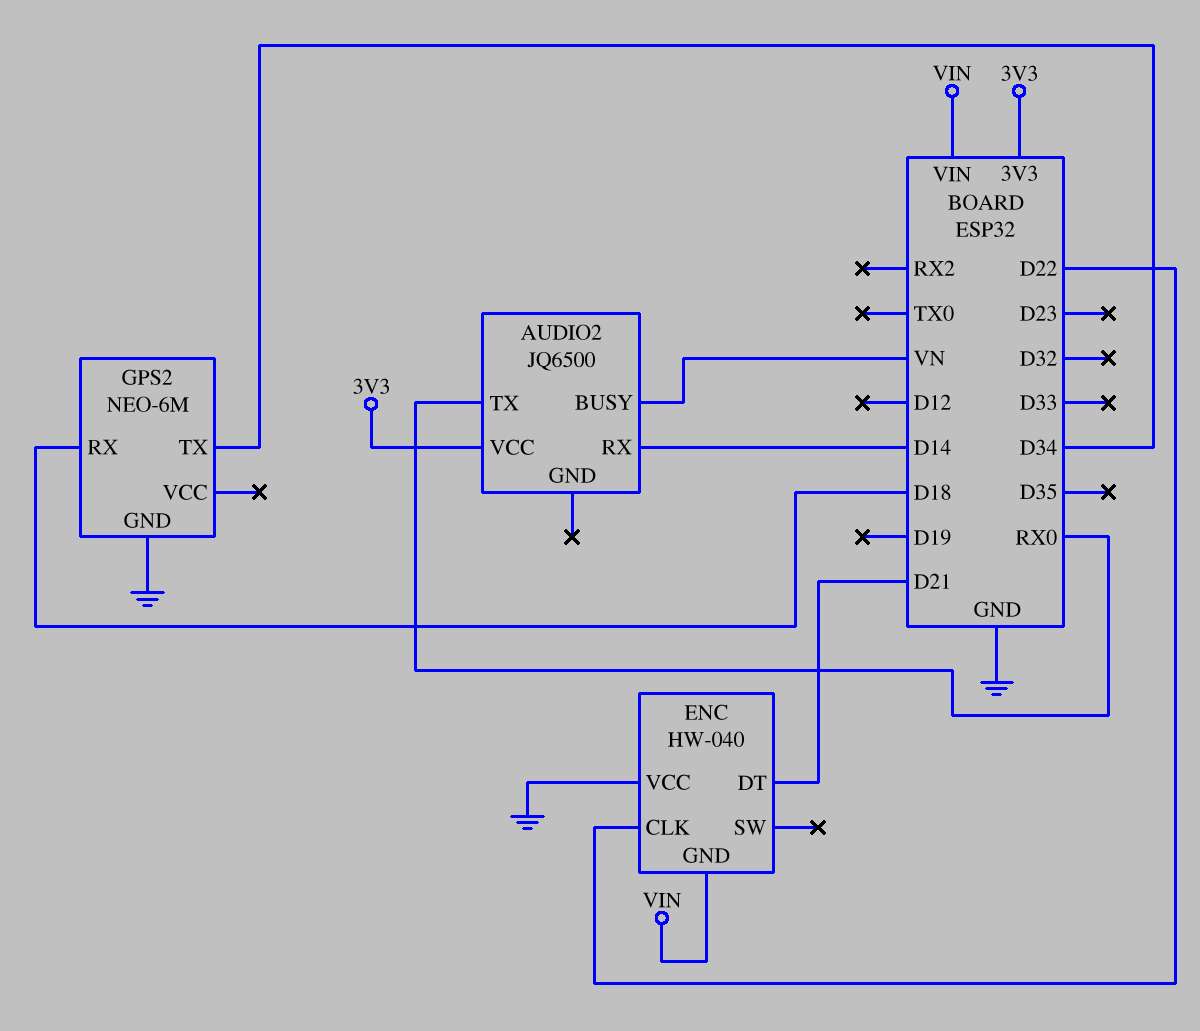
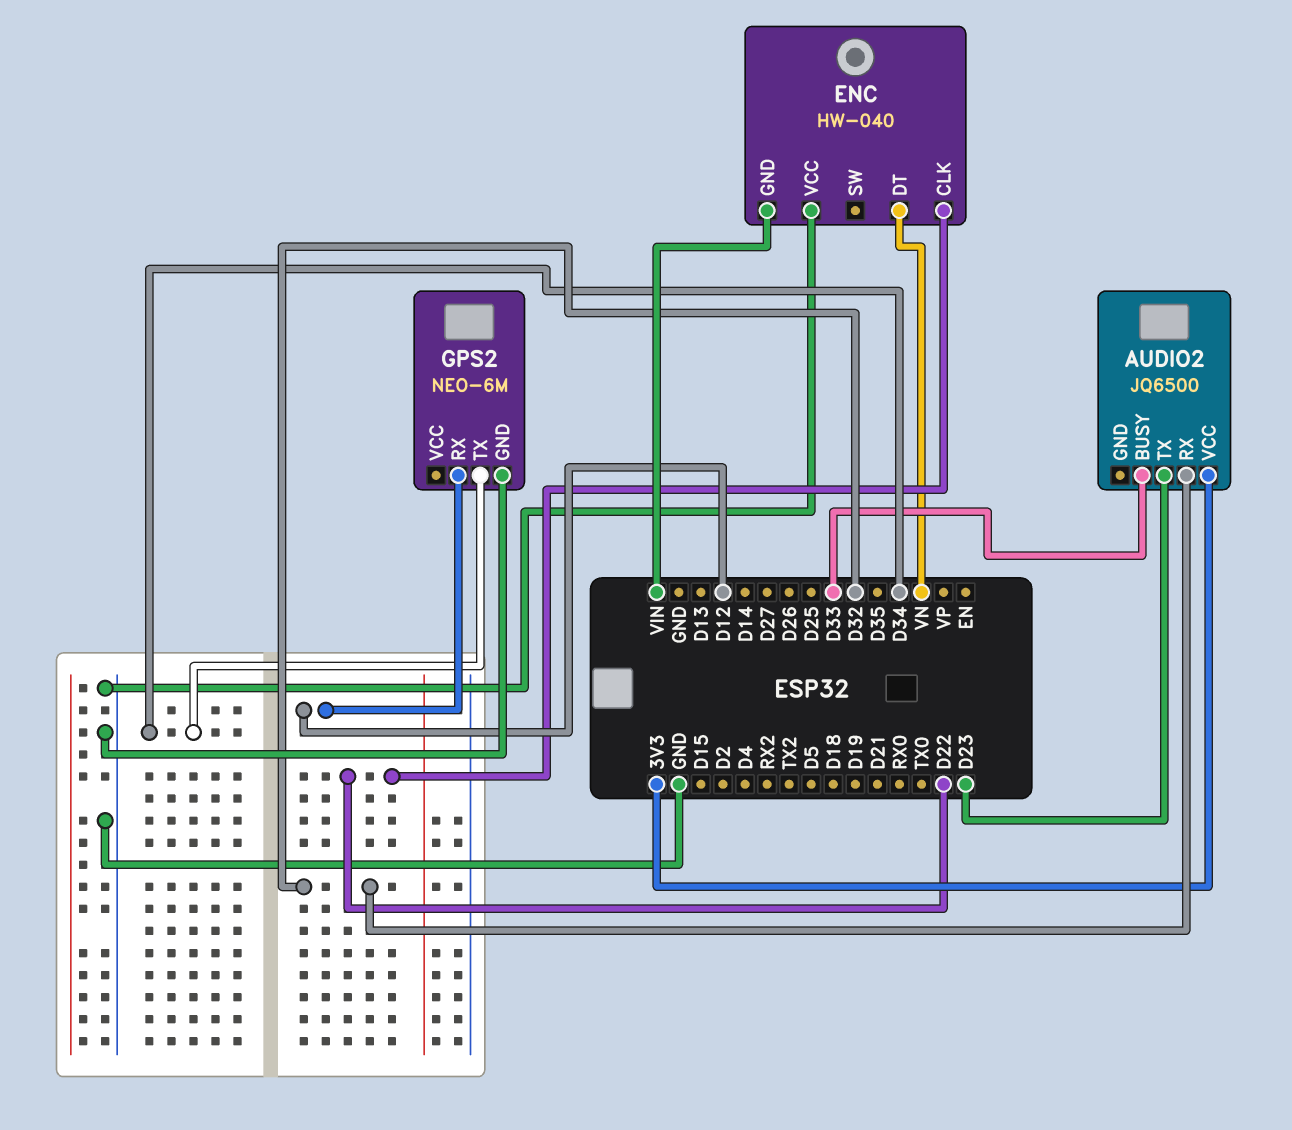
AUDIO2 pin BUSY: VN -> D33
AUDIO2 pin RX: D14 -> D32
AUDIO2 pin TX: RX0 -> D23
ENC pin DT: D21 -> VN
GPS2 pin RX: D18 -> D12

